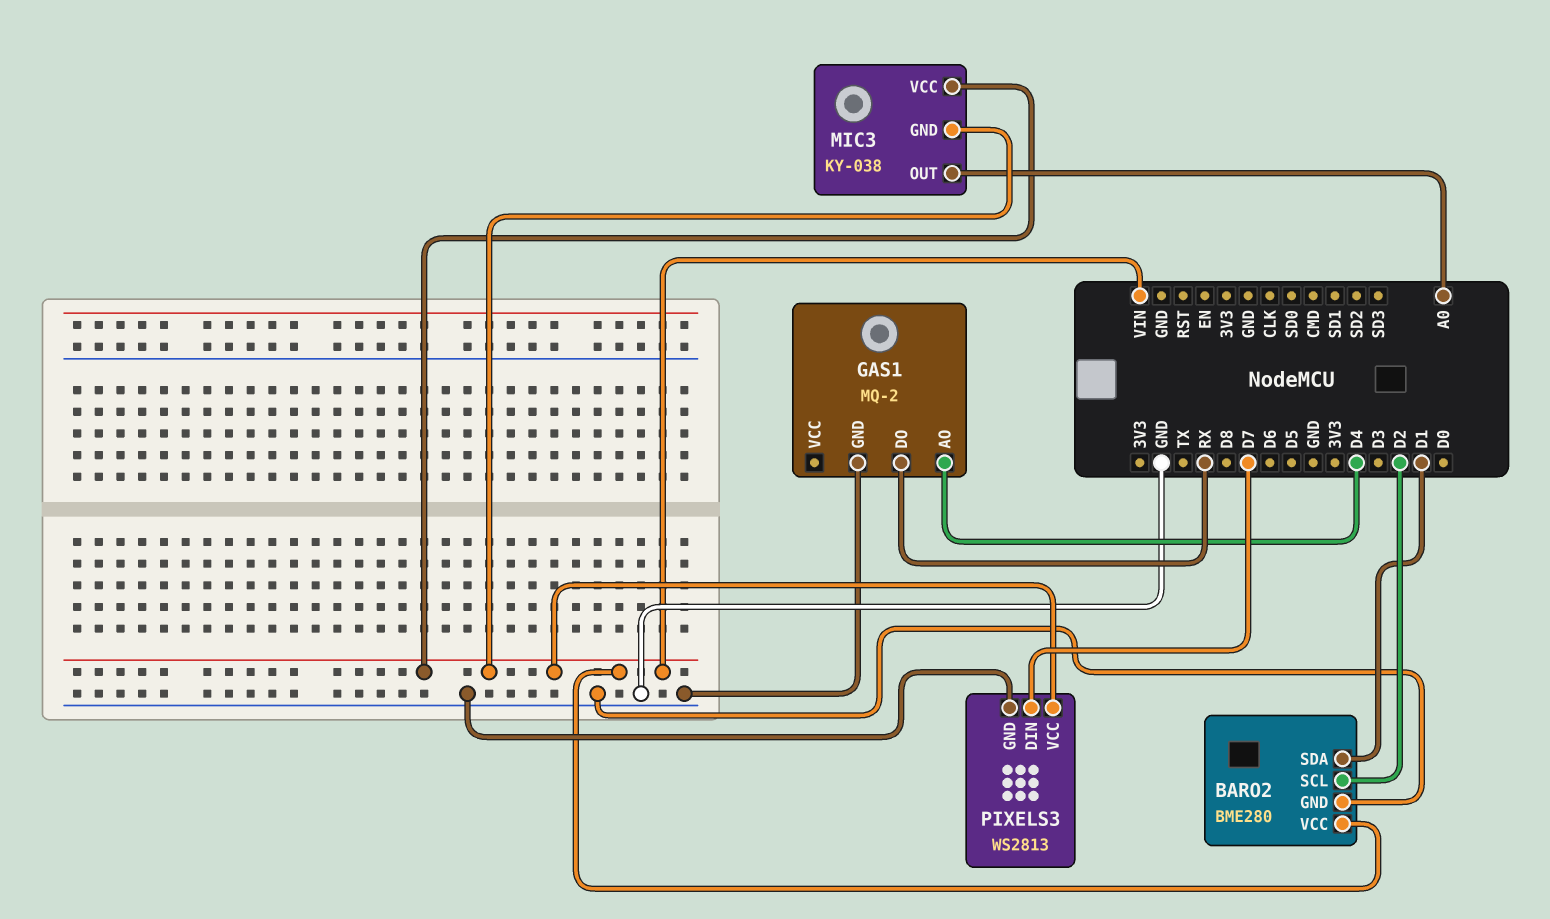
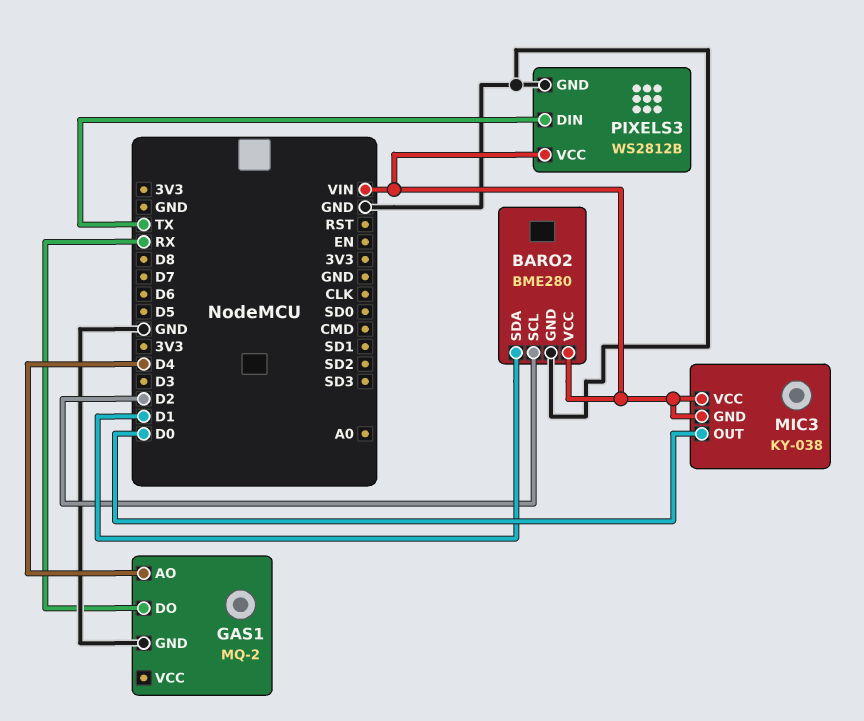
MIC3 pin OUT: A0 -> D0
PIXELS3: WS2813 -> WS2812B
PIXELS3 pin DIN: D7 -> TX

